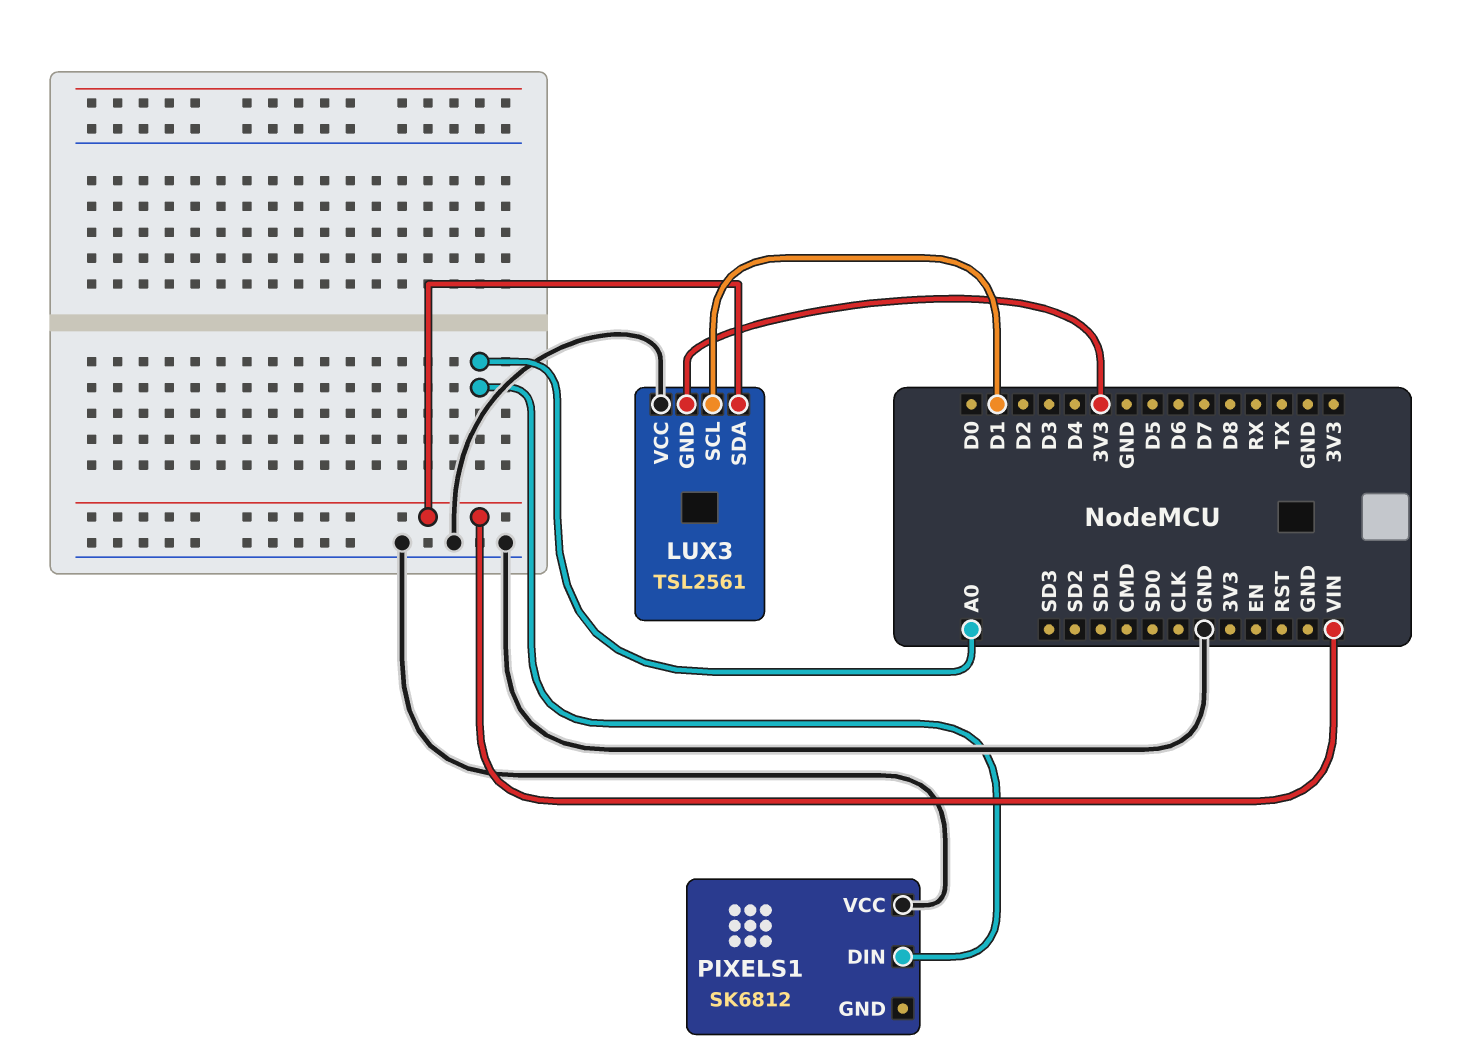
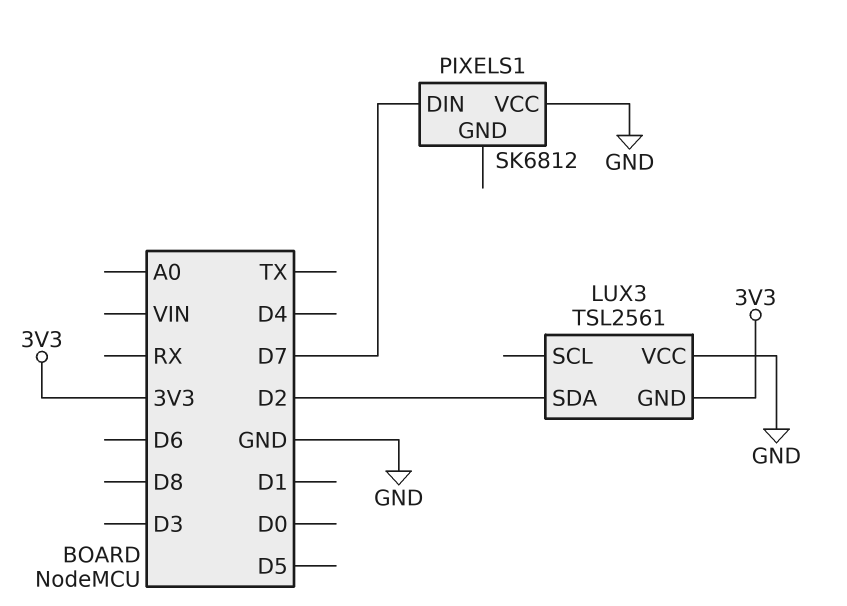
LUX3 pin SCL: D1 -> none
LUX3 pin SDA: VIN -> D2
PIXELS1 pin DIN: A0 -> D7

